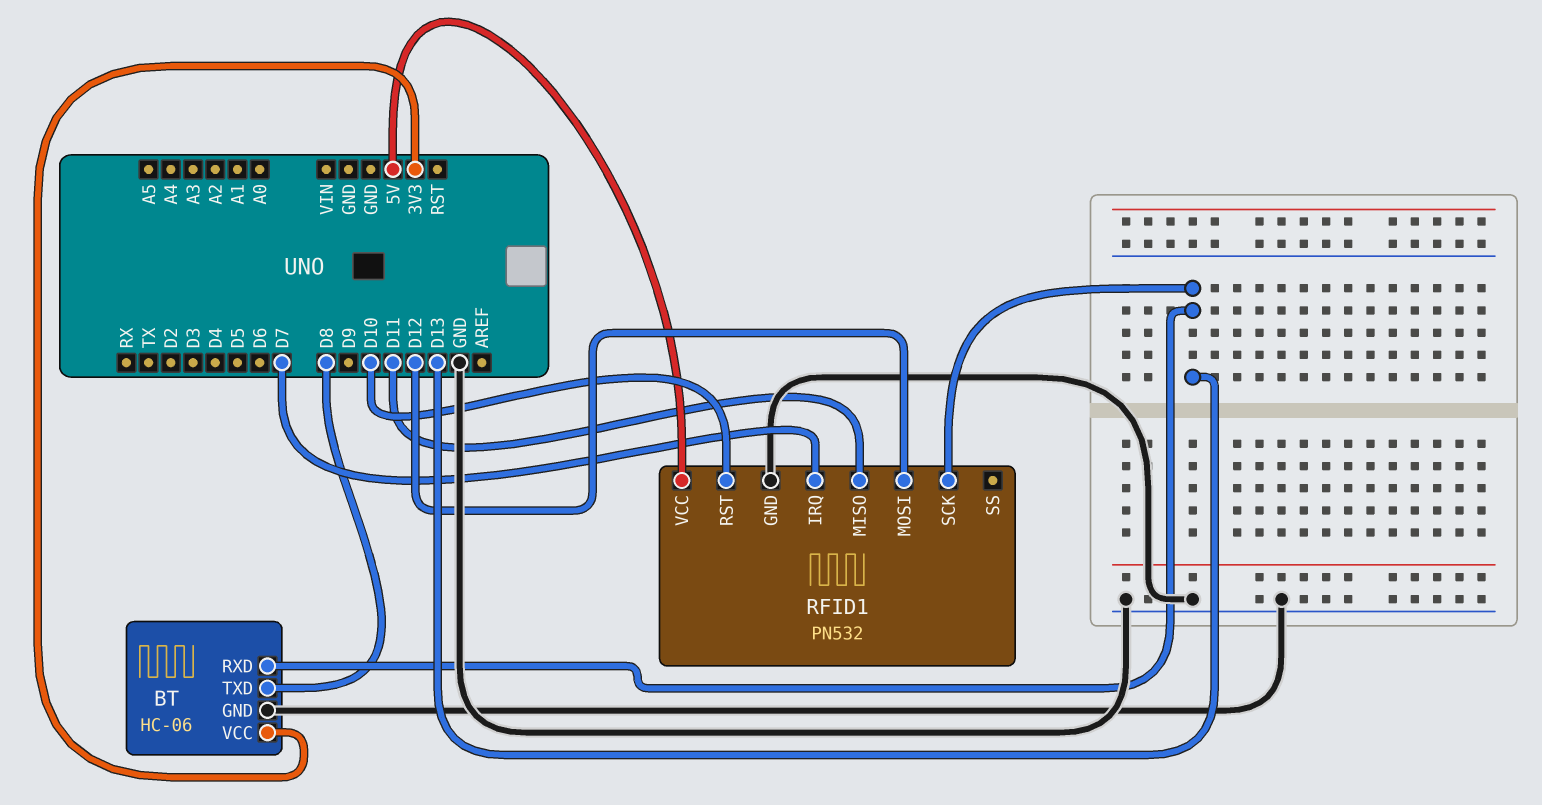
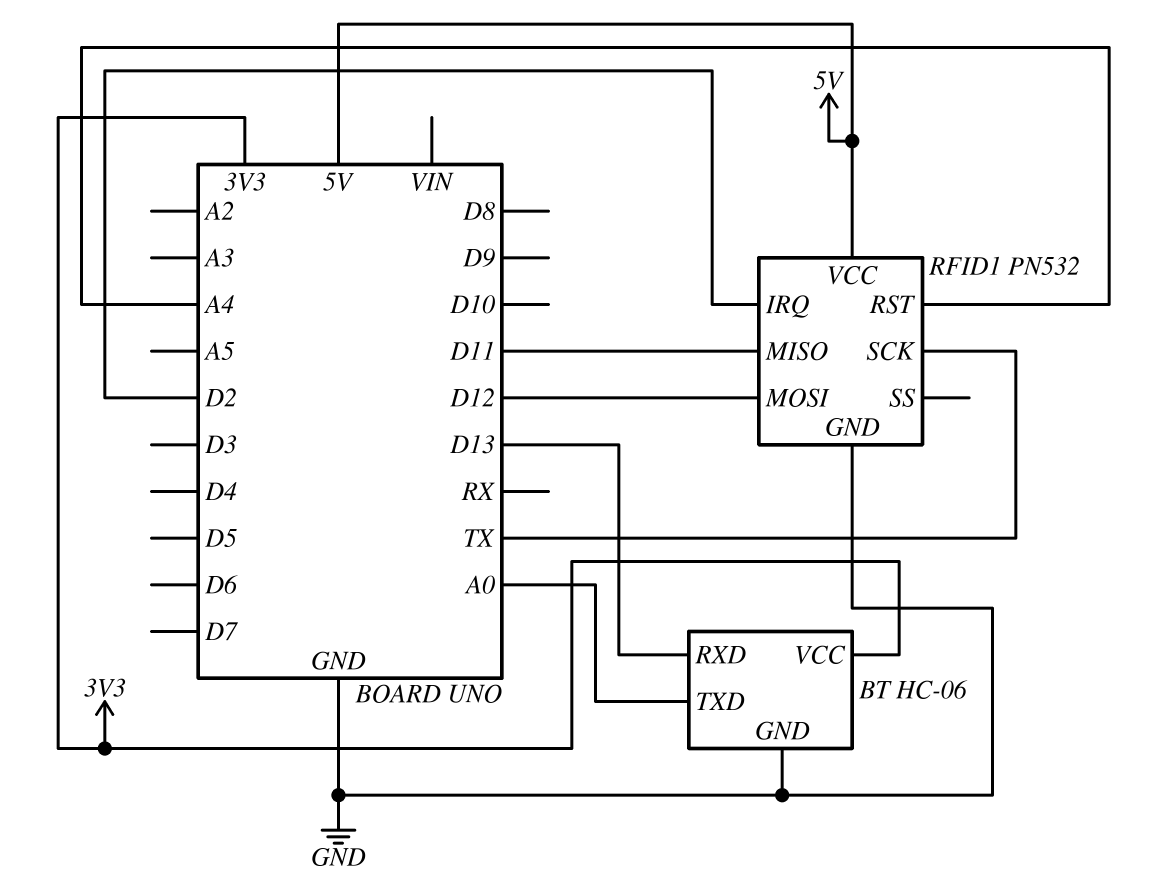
BT pin TXD: D8 -> A0
RFID1 pin IRQ: D7 -> D2
RFID1 pin RST: D10 -> A4
RFID1 pin SCK: D13 -> TX

